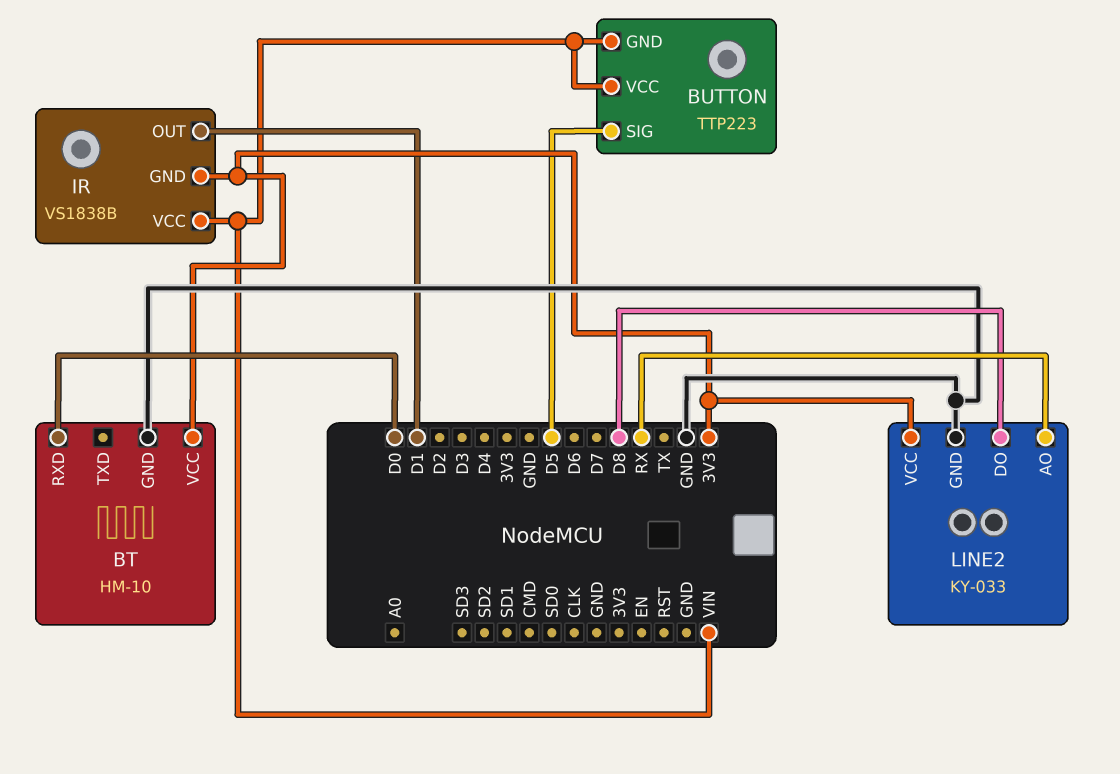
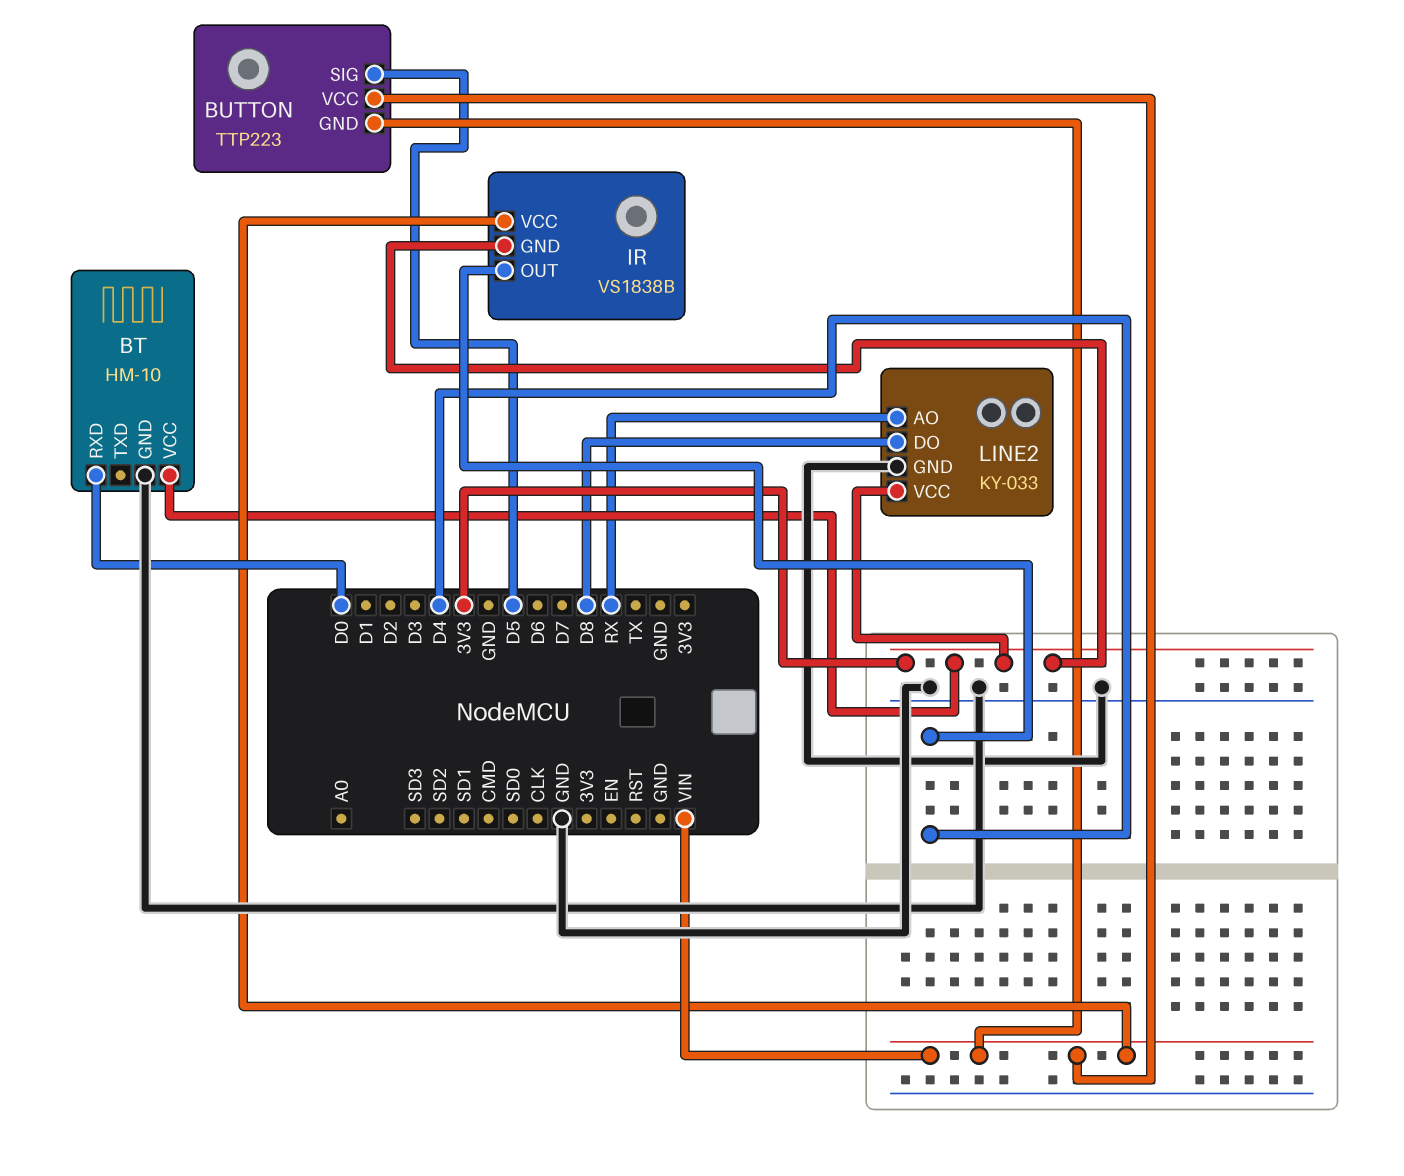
IR pin OUT: D1 -> D4

